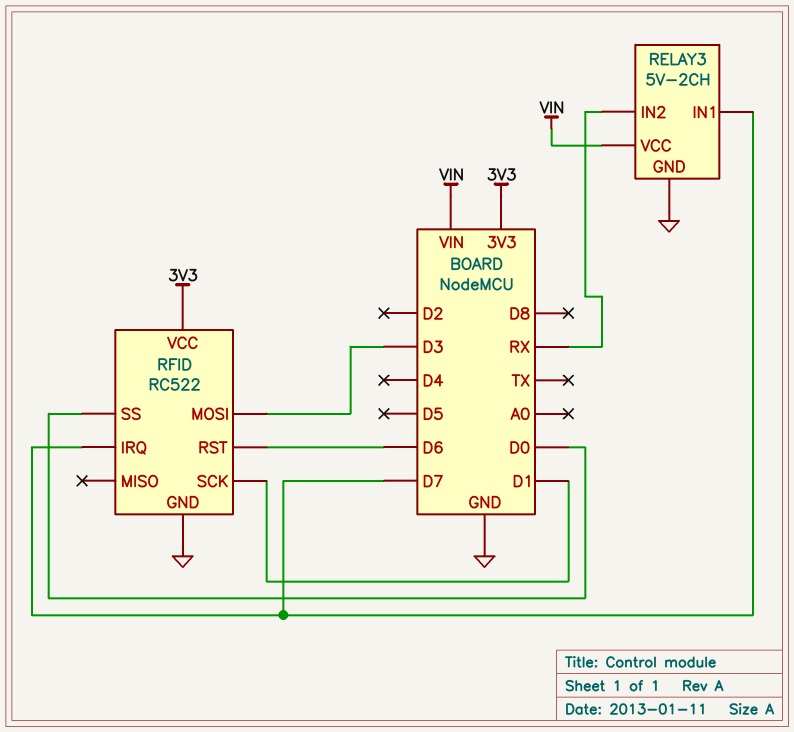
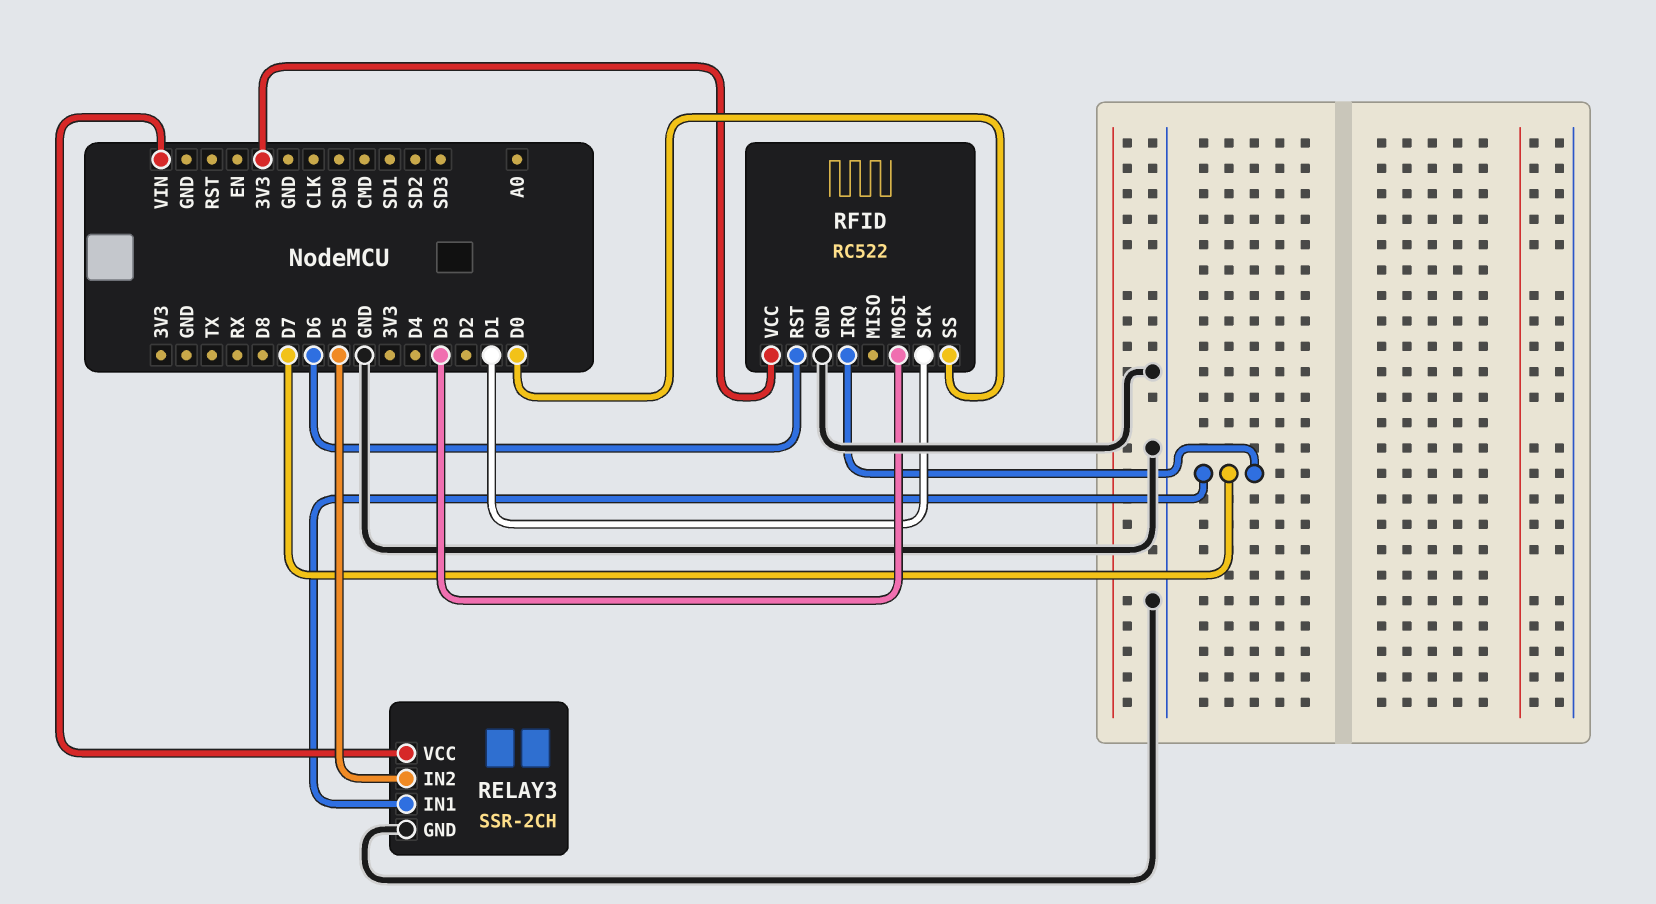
RELAY3: 5V-2CH -> SSR-2CH
RELAY3 pin IN2: RX -> D5

